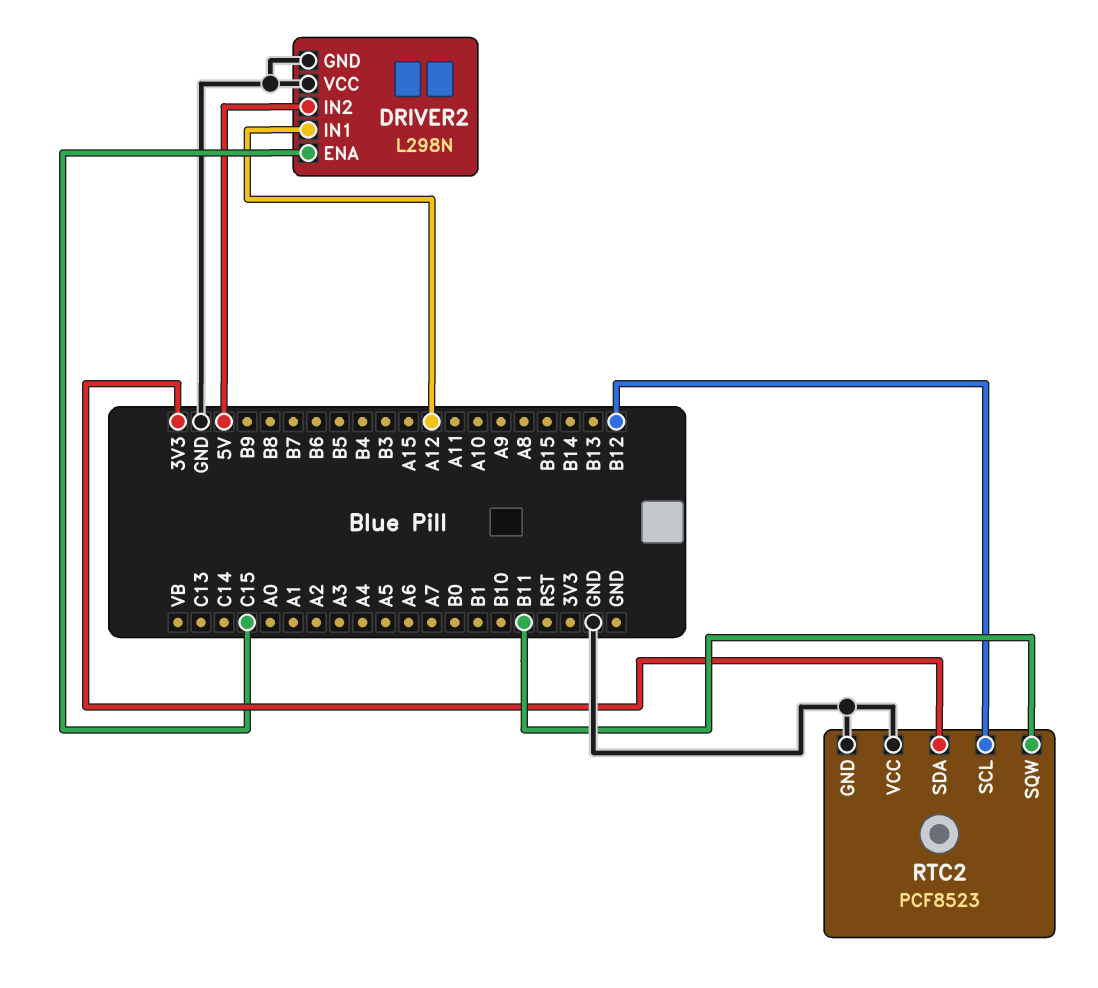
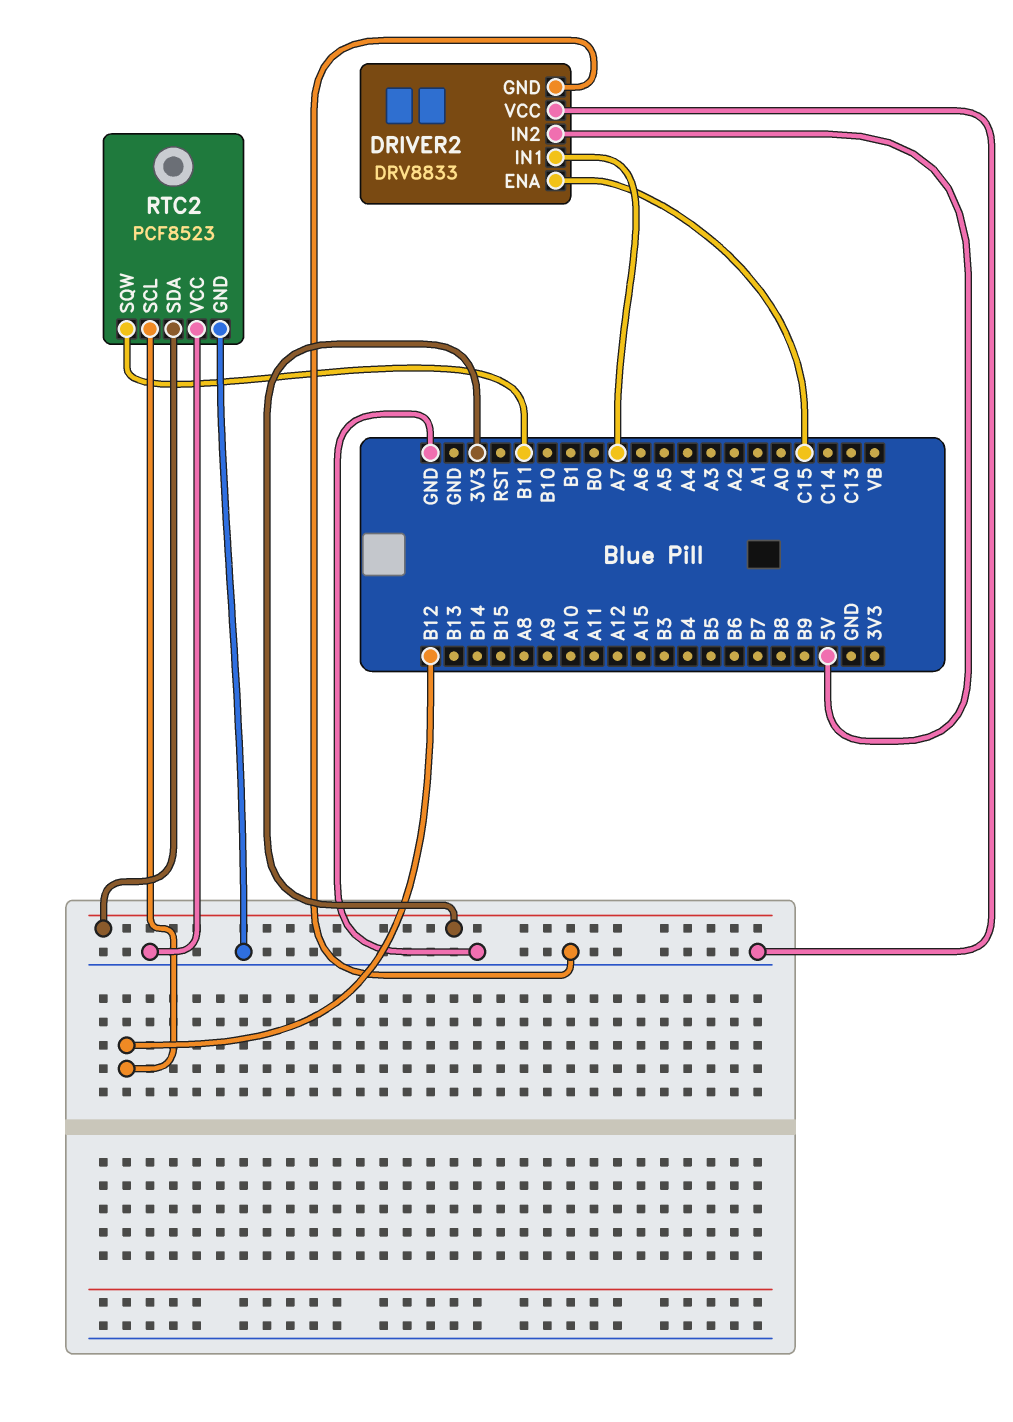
DRIVER2: L298N -> DRV8833
DRIVER2 pin IN1: A12 -> A7

